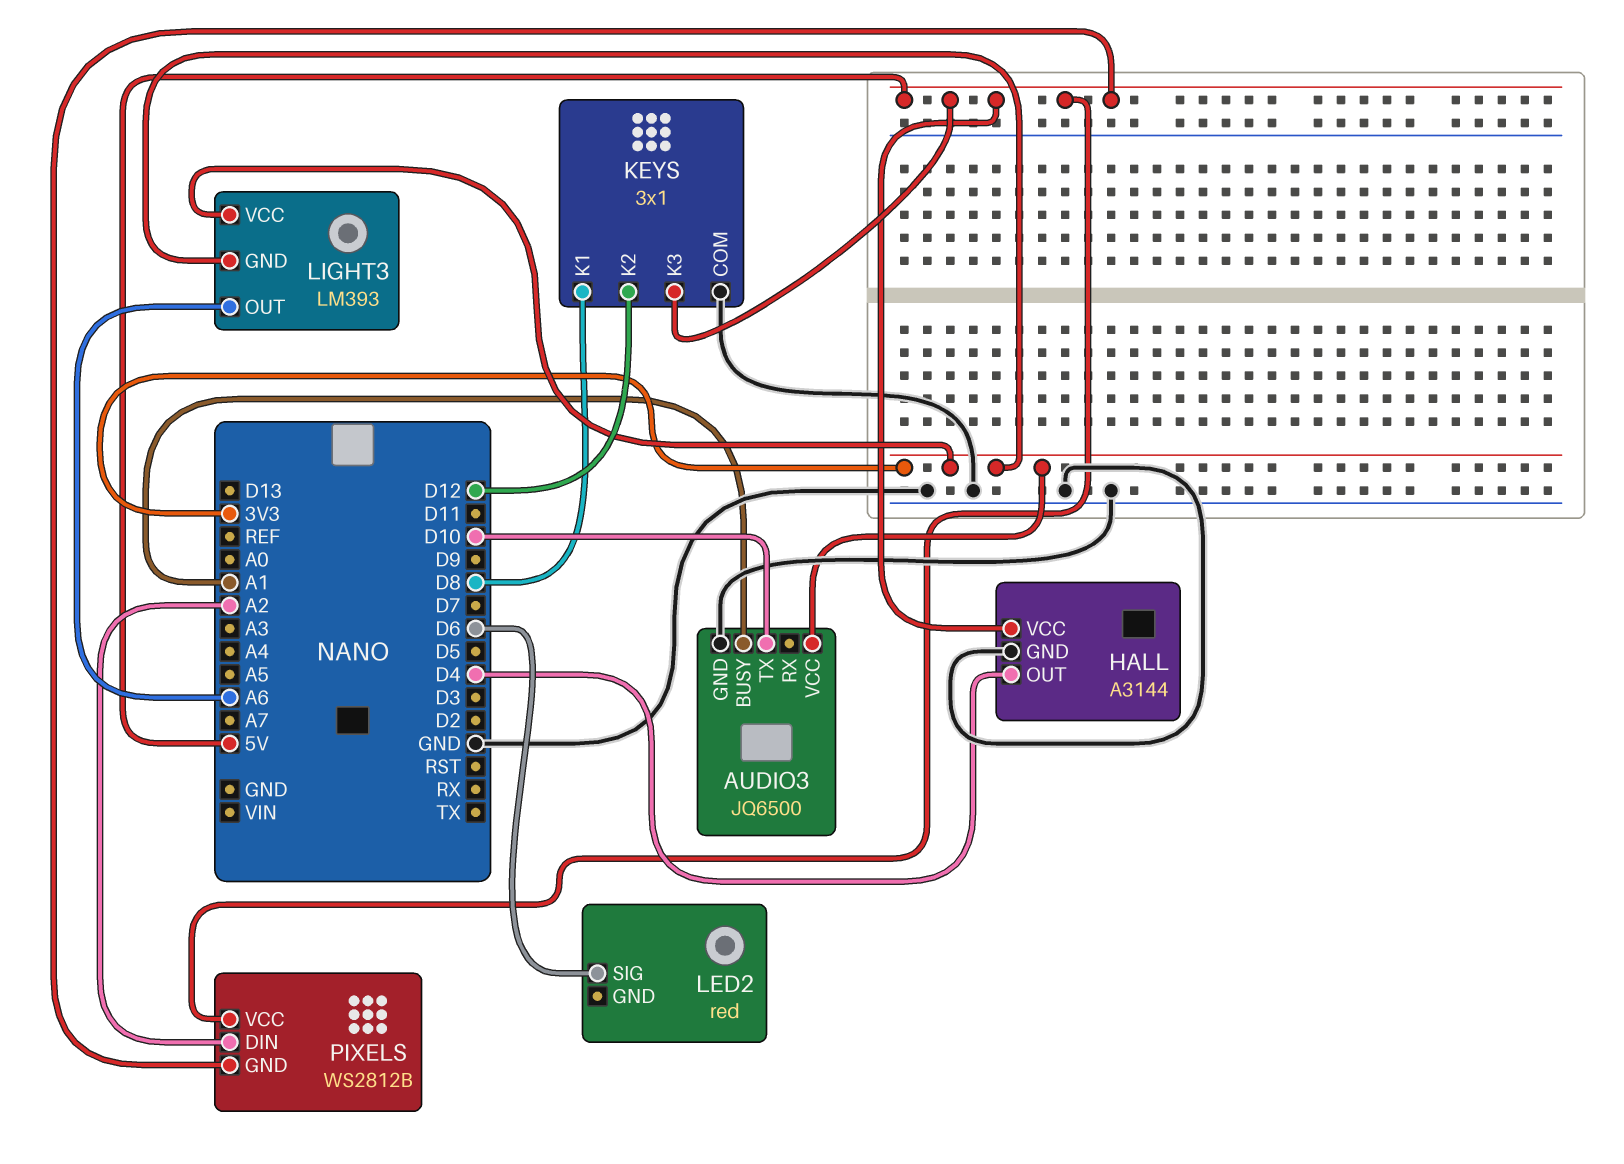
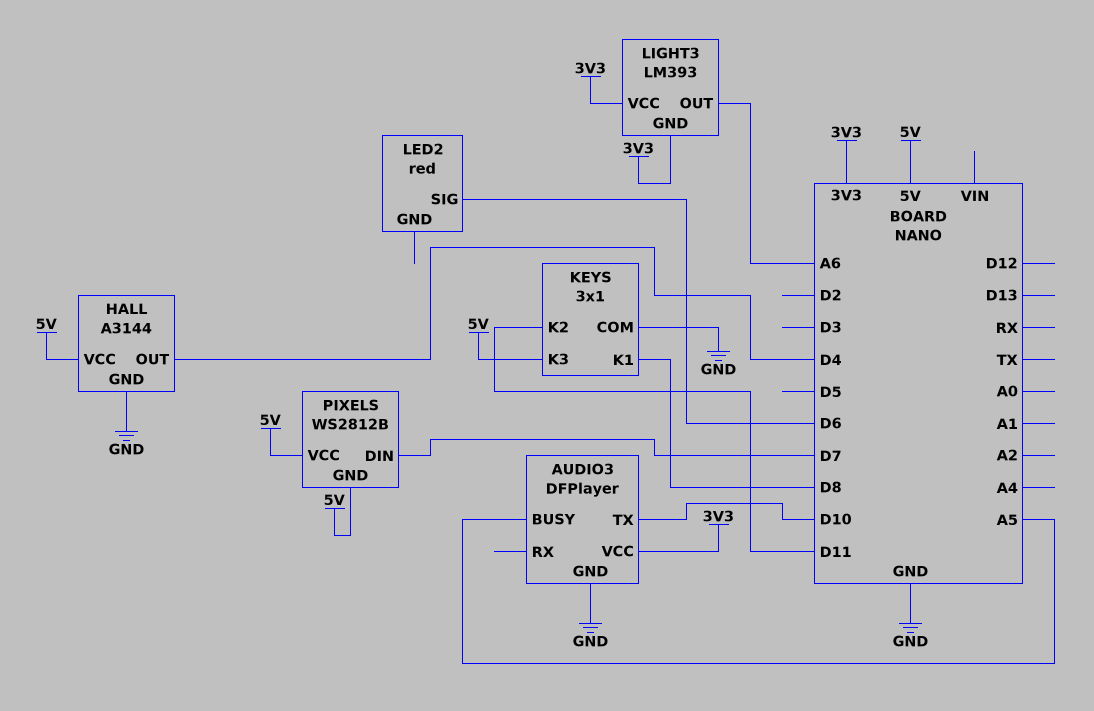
AUDIO3: JQ6500 -> DFPlayer
AUDIO3 pin BUSY: A1 -> A5
KEYS pin K2: D12 -> D11
PIXELS pin DIN: A2 -> D7

